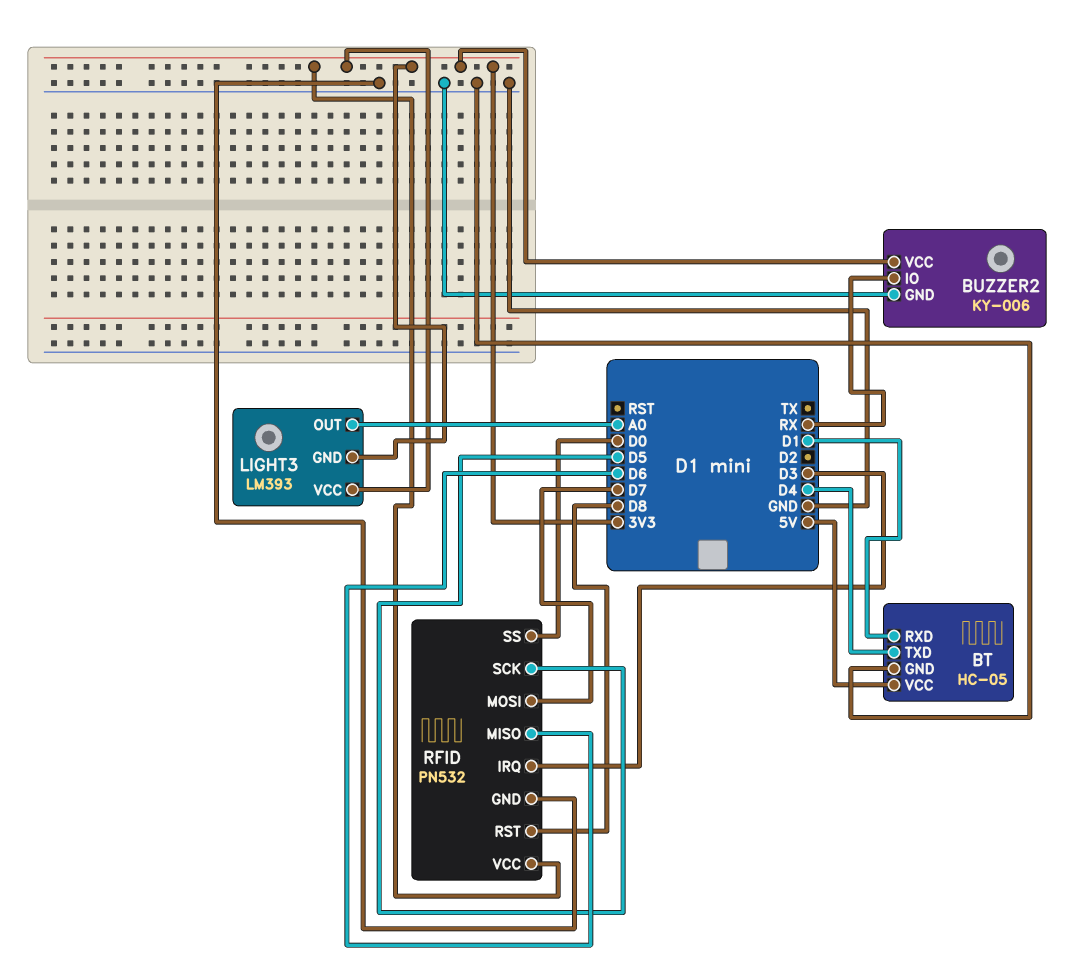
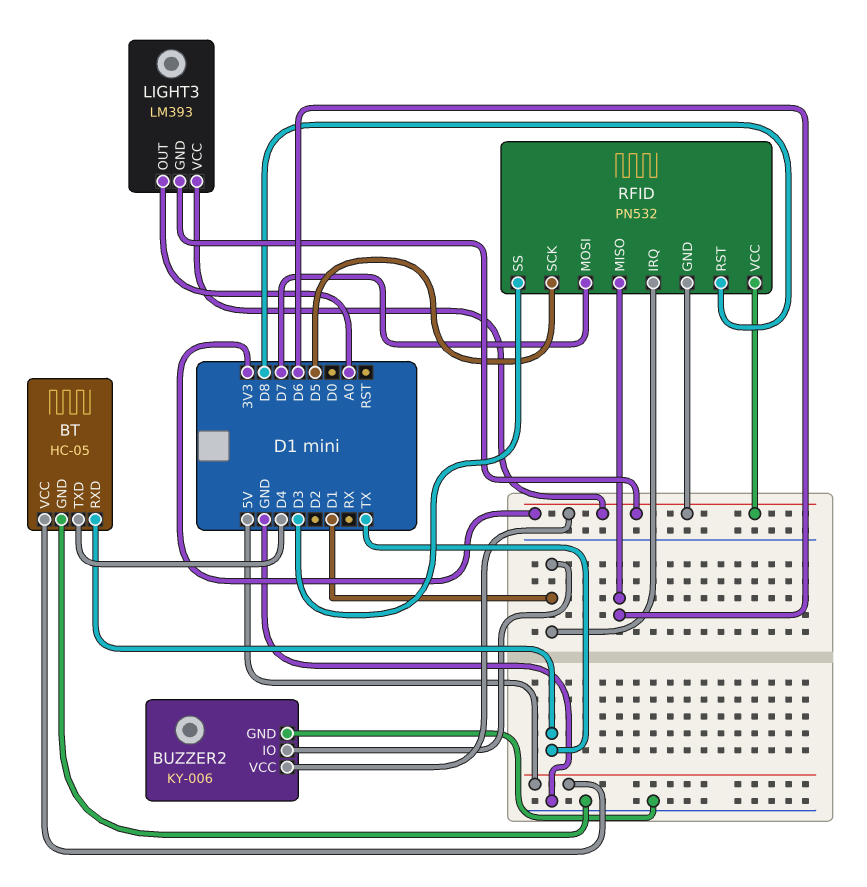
BT pin RXD: D1 -> TX
BUZZER2 pin IO: RX -> D1
RFID pin GND: GND -> 3V3
RFID pin IRQ: D3 -> D1
RFID pin SS: D0 -> D3

